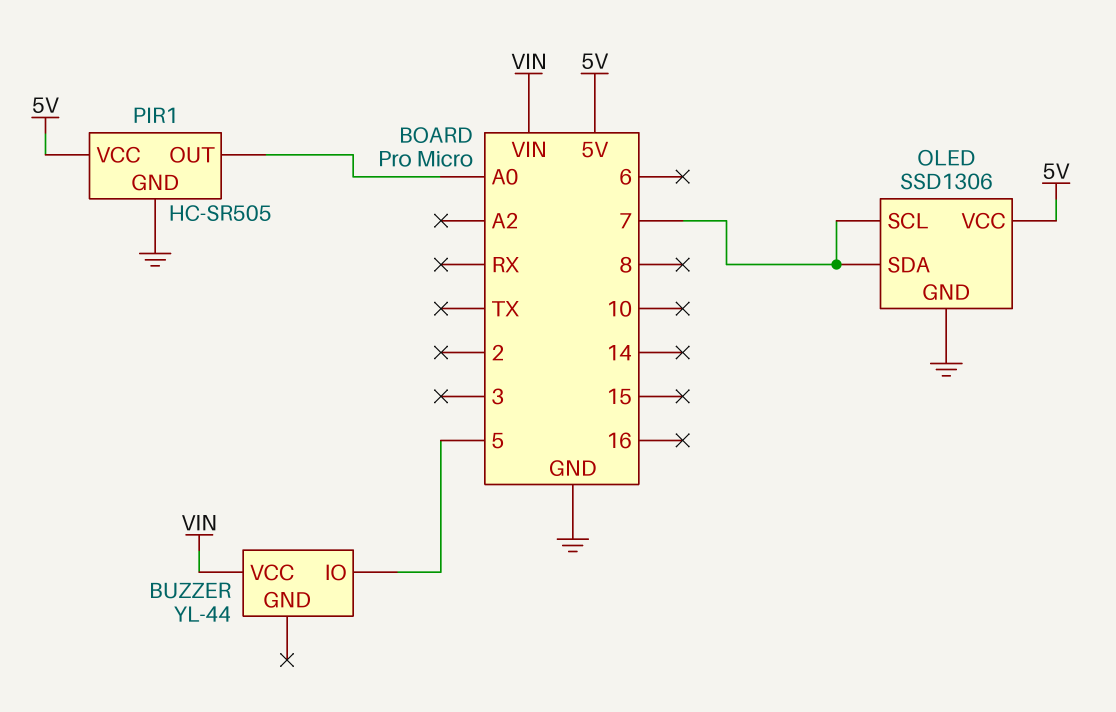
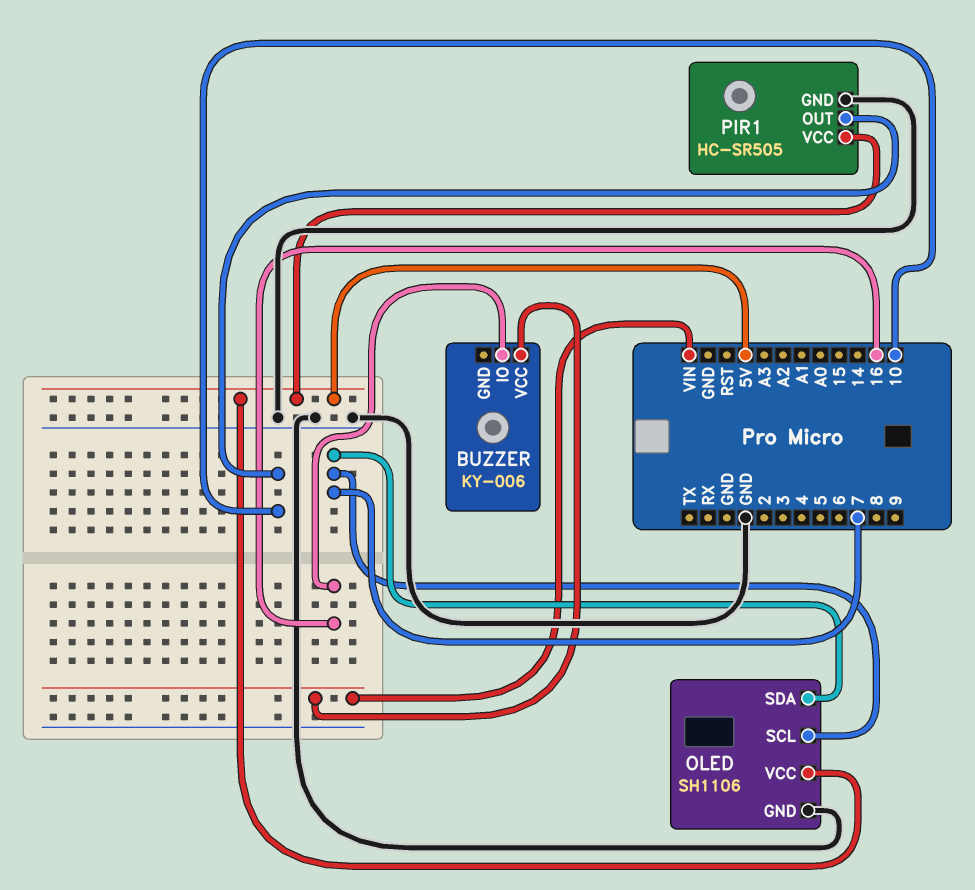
BUZZER: YL-44 -> KY-006
BUZZER pin IO: 5 -> 16
OLED: SSD1306 -> SH1106
PIR1 pin OUT: A0 -> 10

